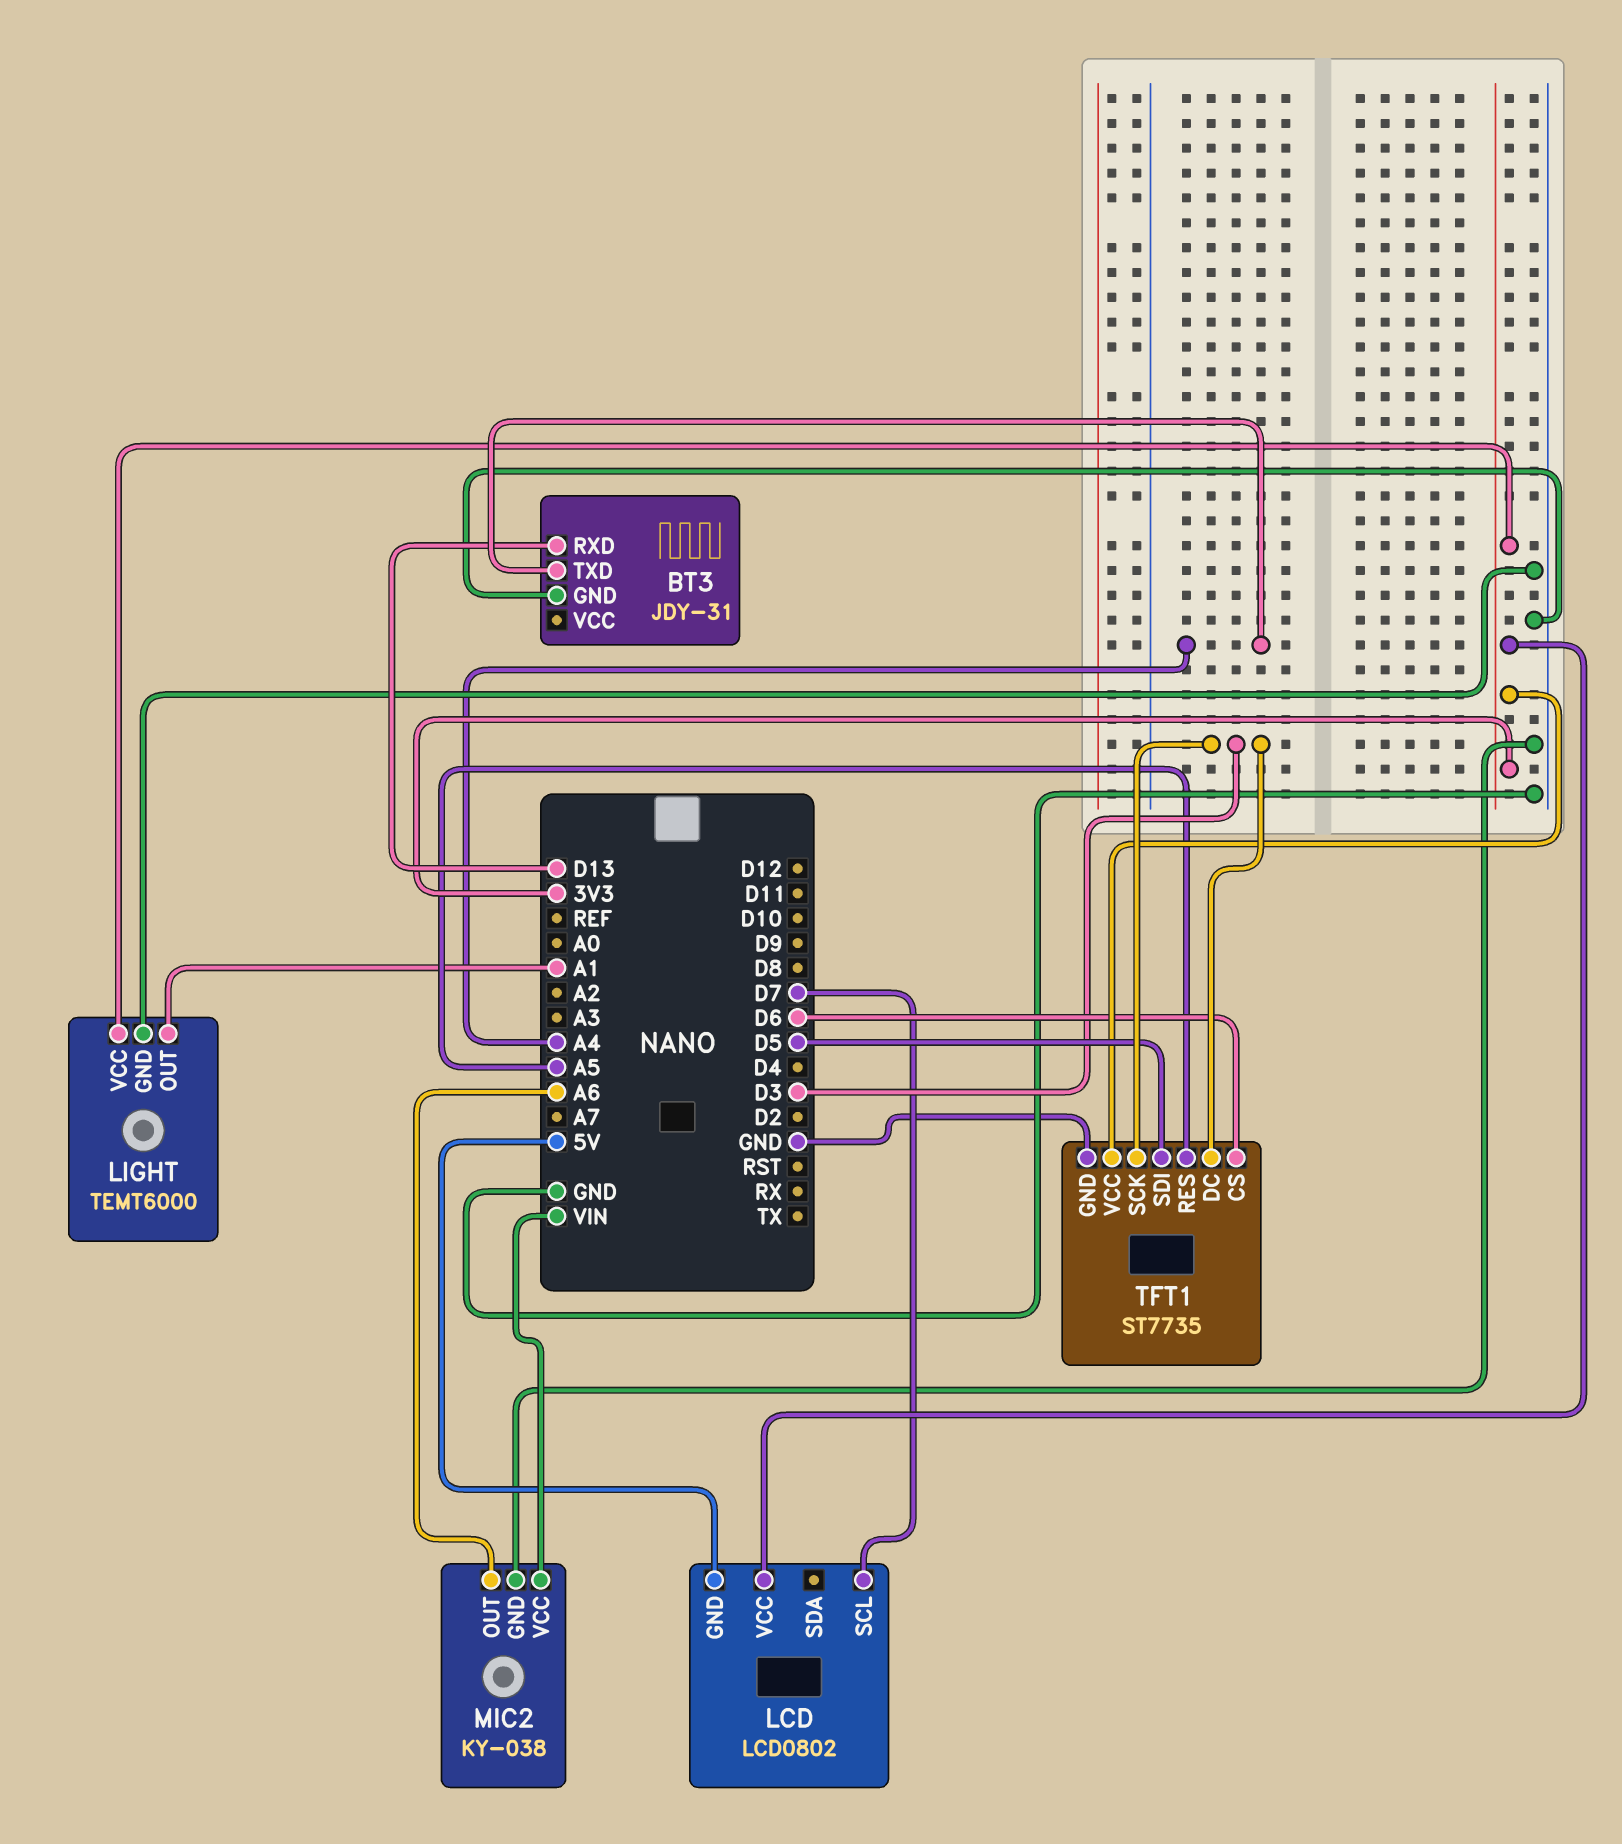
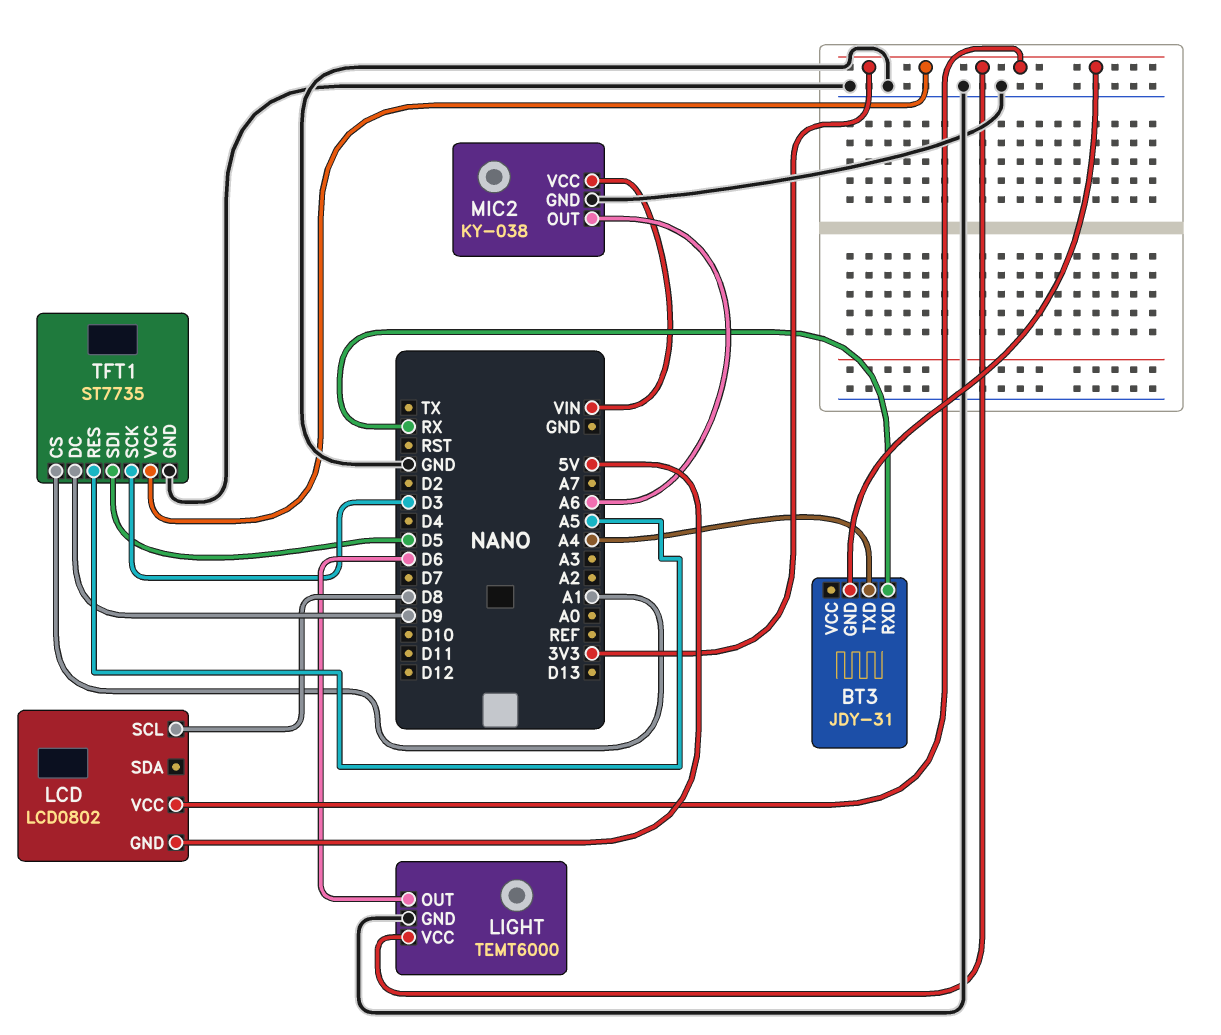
BT3 pin GND: GND -> 3V3
BT3 pin RXD: D13 -> RX
LCD pin SCL: D7 -> D8
LIGHT pin OUT: A1 -> D6
TFT1 pin CS: D6 -> A1
TFT1 pin DC: D3 -> D9

